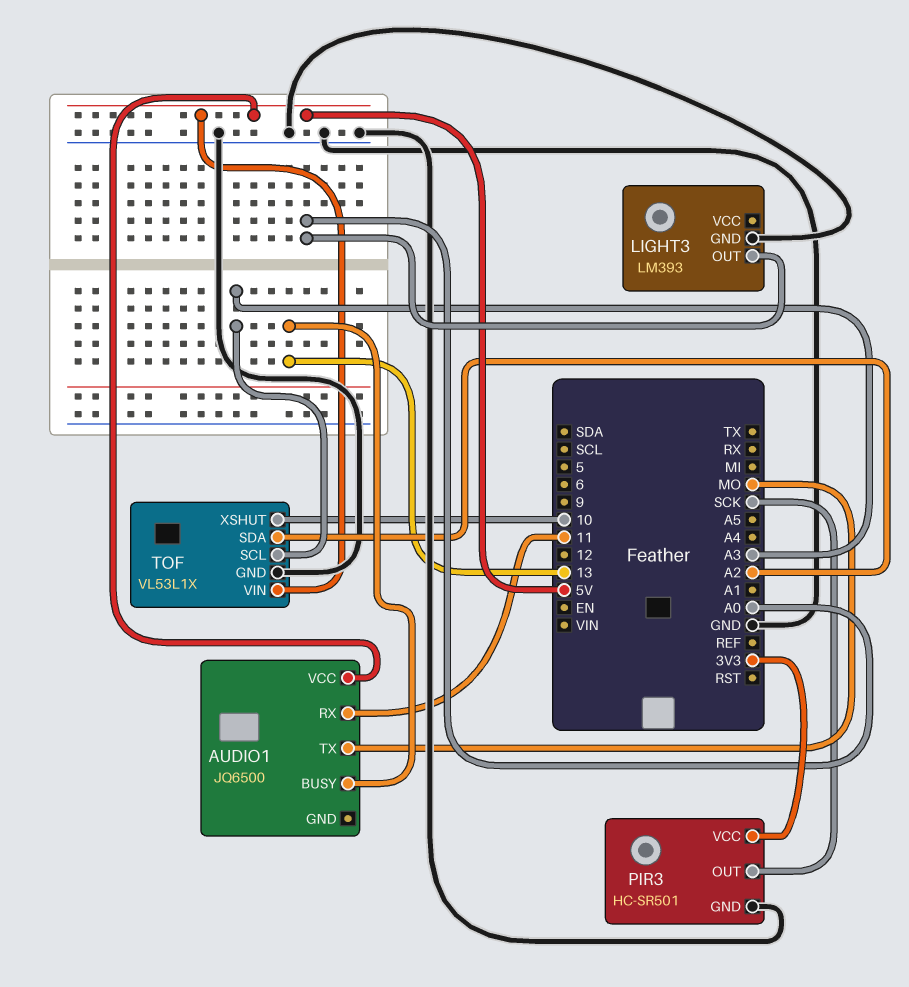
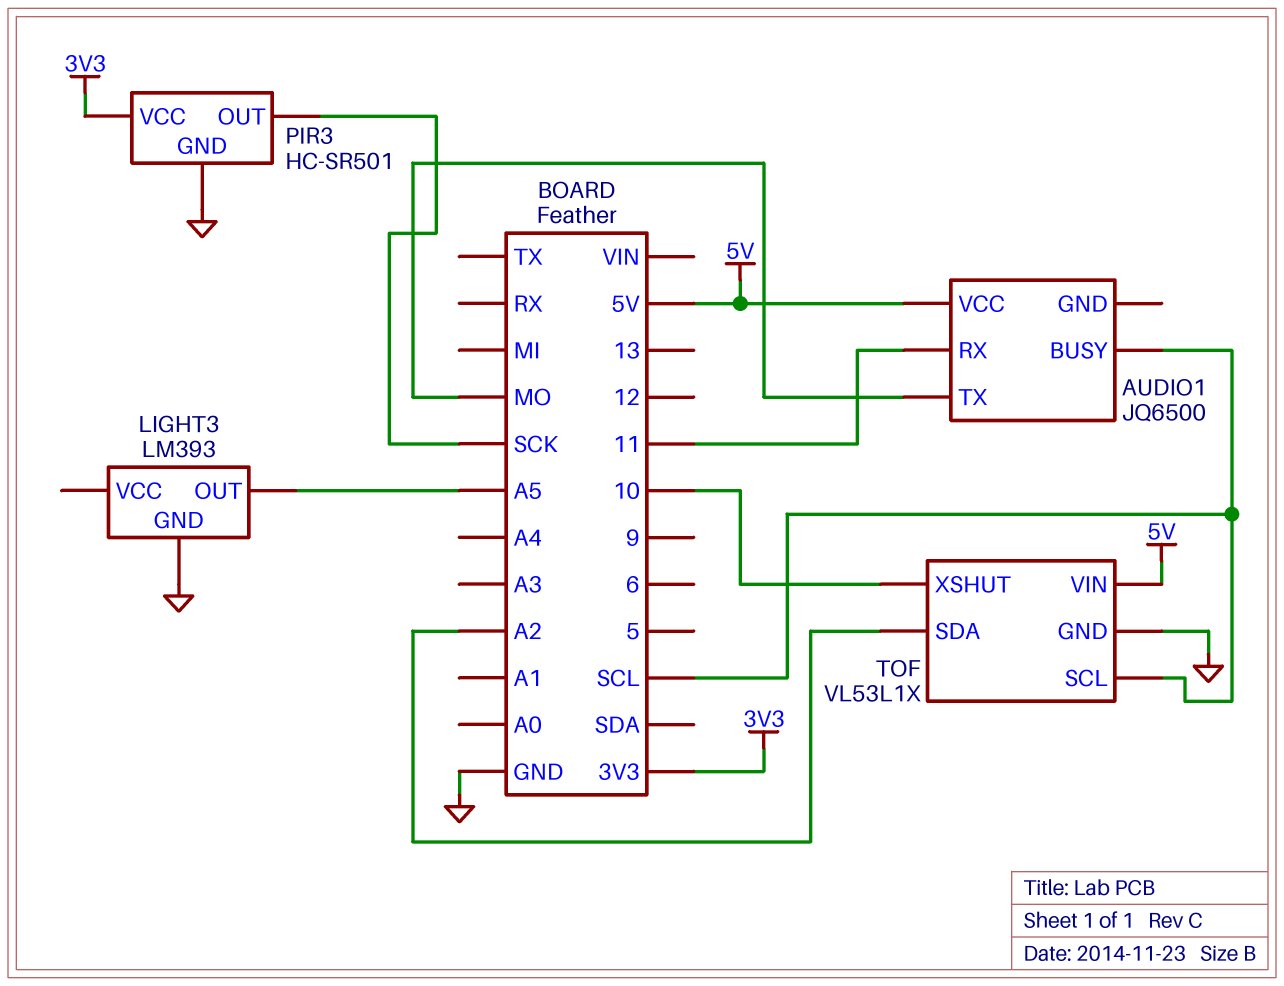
AUDIO1 pin BUSY: 13 -> SCL
LIGHT3 pin OUT: A0 -> A5
TOF pin SCL: A3 -> SCL

